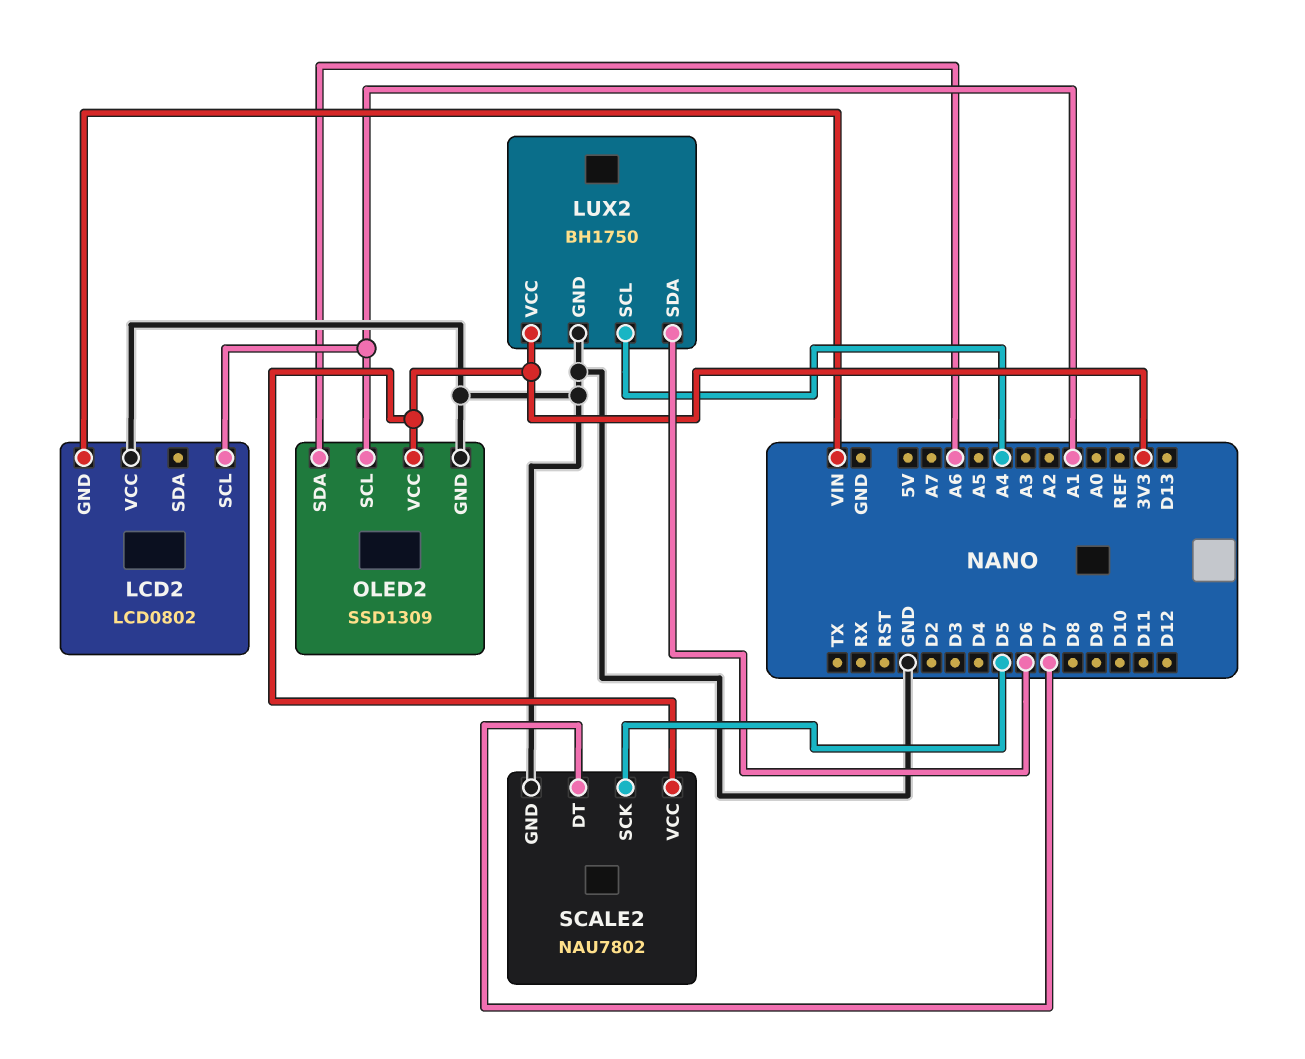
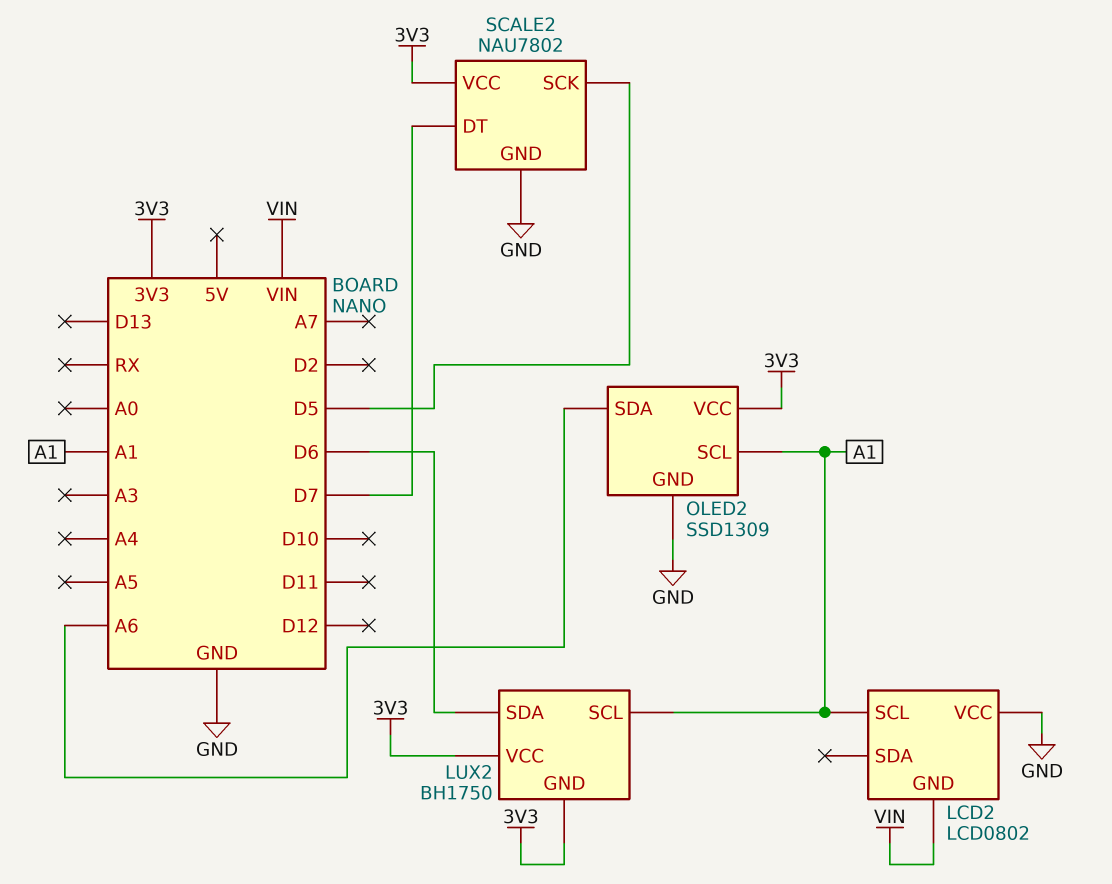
LUX2 pin GND: GND -> 3V3
LUX2 pin SCL: A4 -> A1

